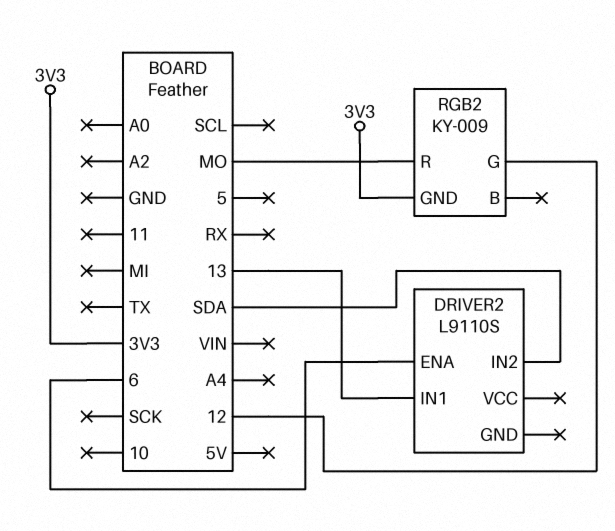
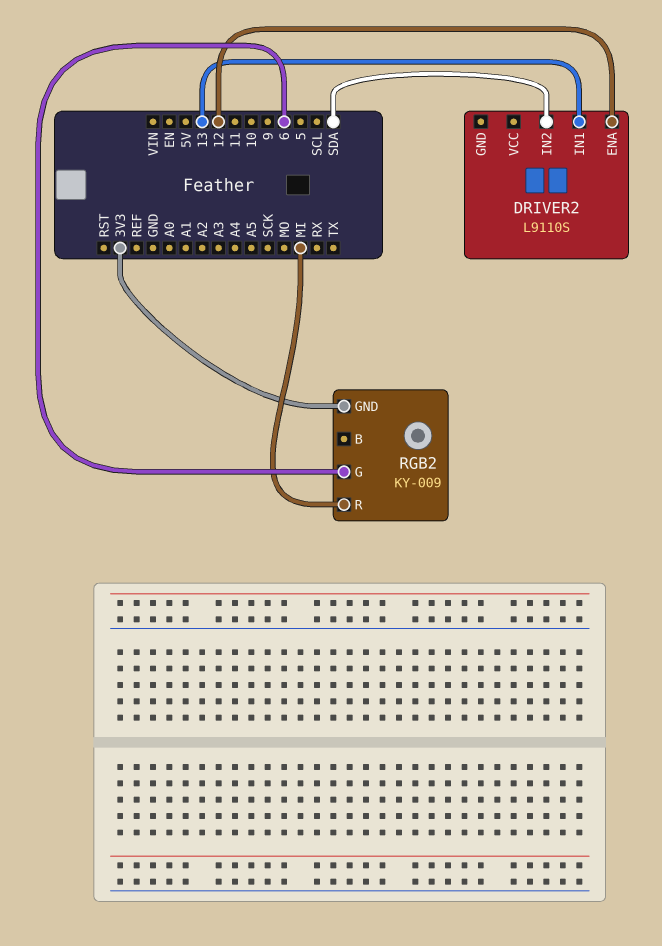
DRIVER2 pin ENA: 6 -> 12
RGB2 pin G: 12 -> 6
RGB2 pin R: MO -> MI

